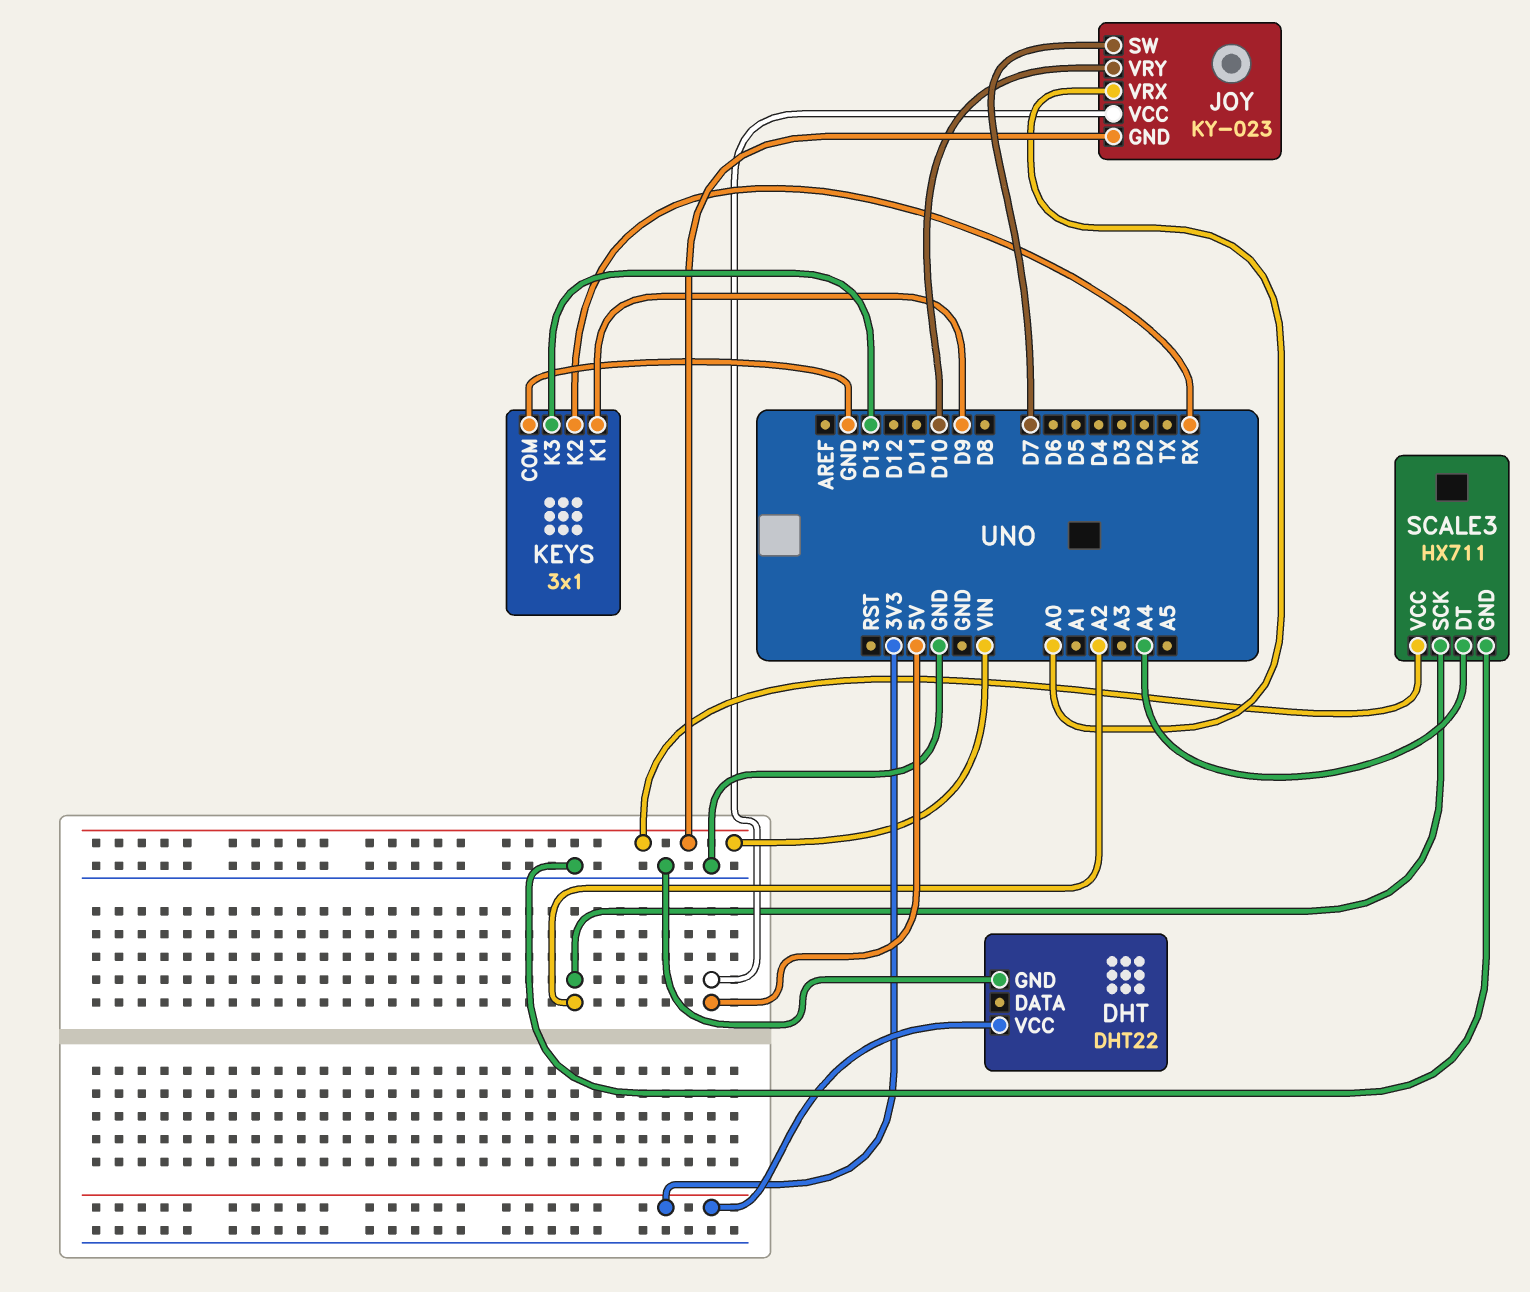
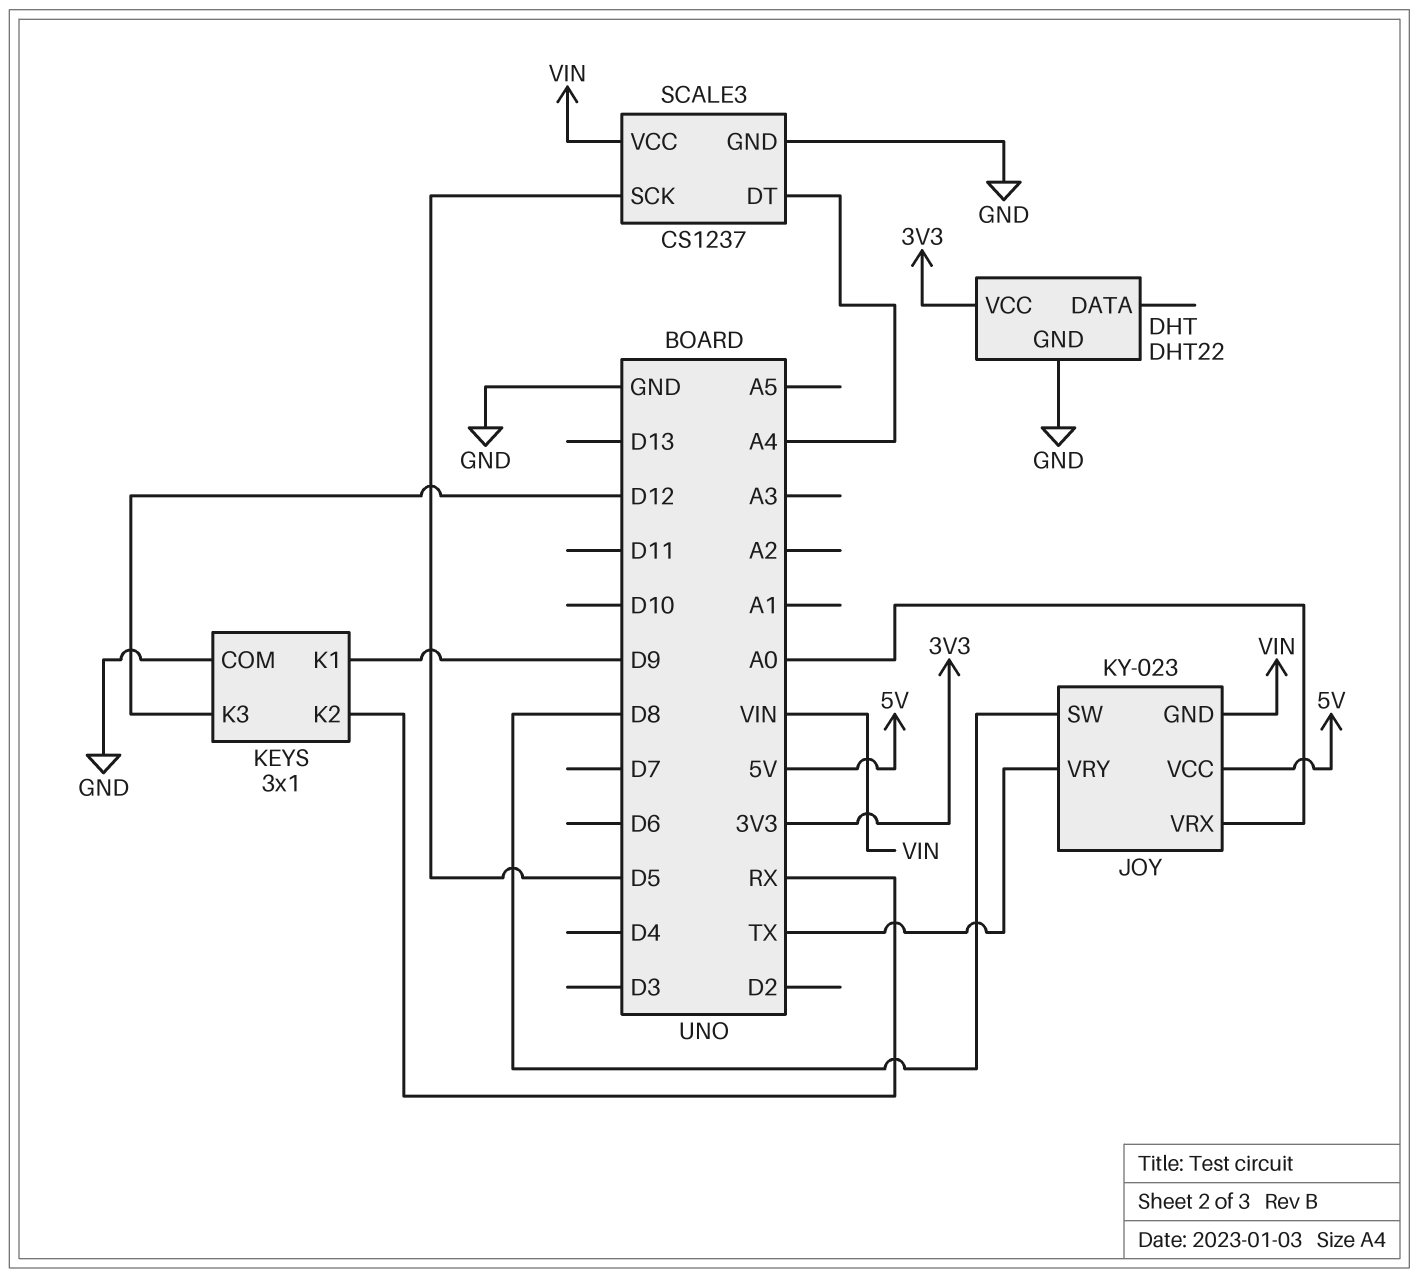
JOY pin SW: D7 -> D8
JOY pin VRY: D10 -> TX
KEYS pin K3: D13 -> D12
SCALE3: HX711 -> CS1237
SCALE3 pin SCK: A2 -> D5

